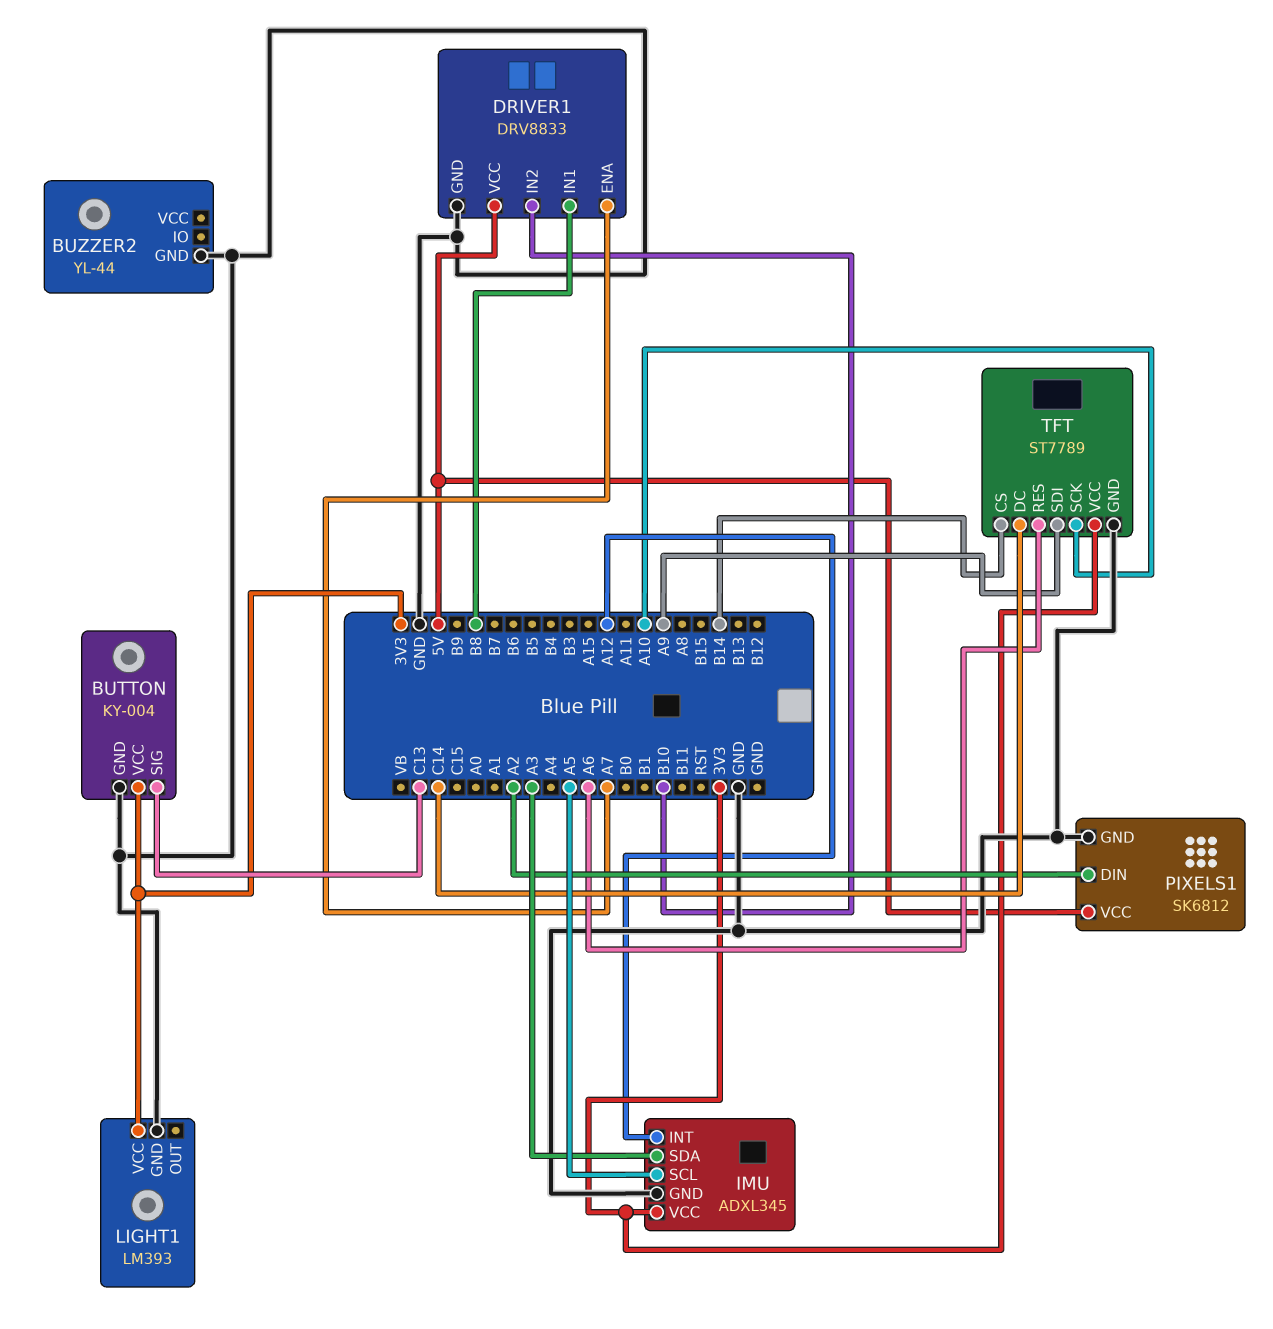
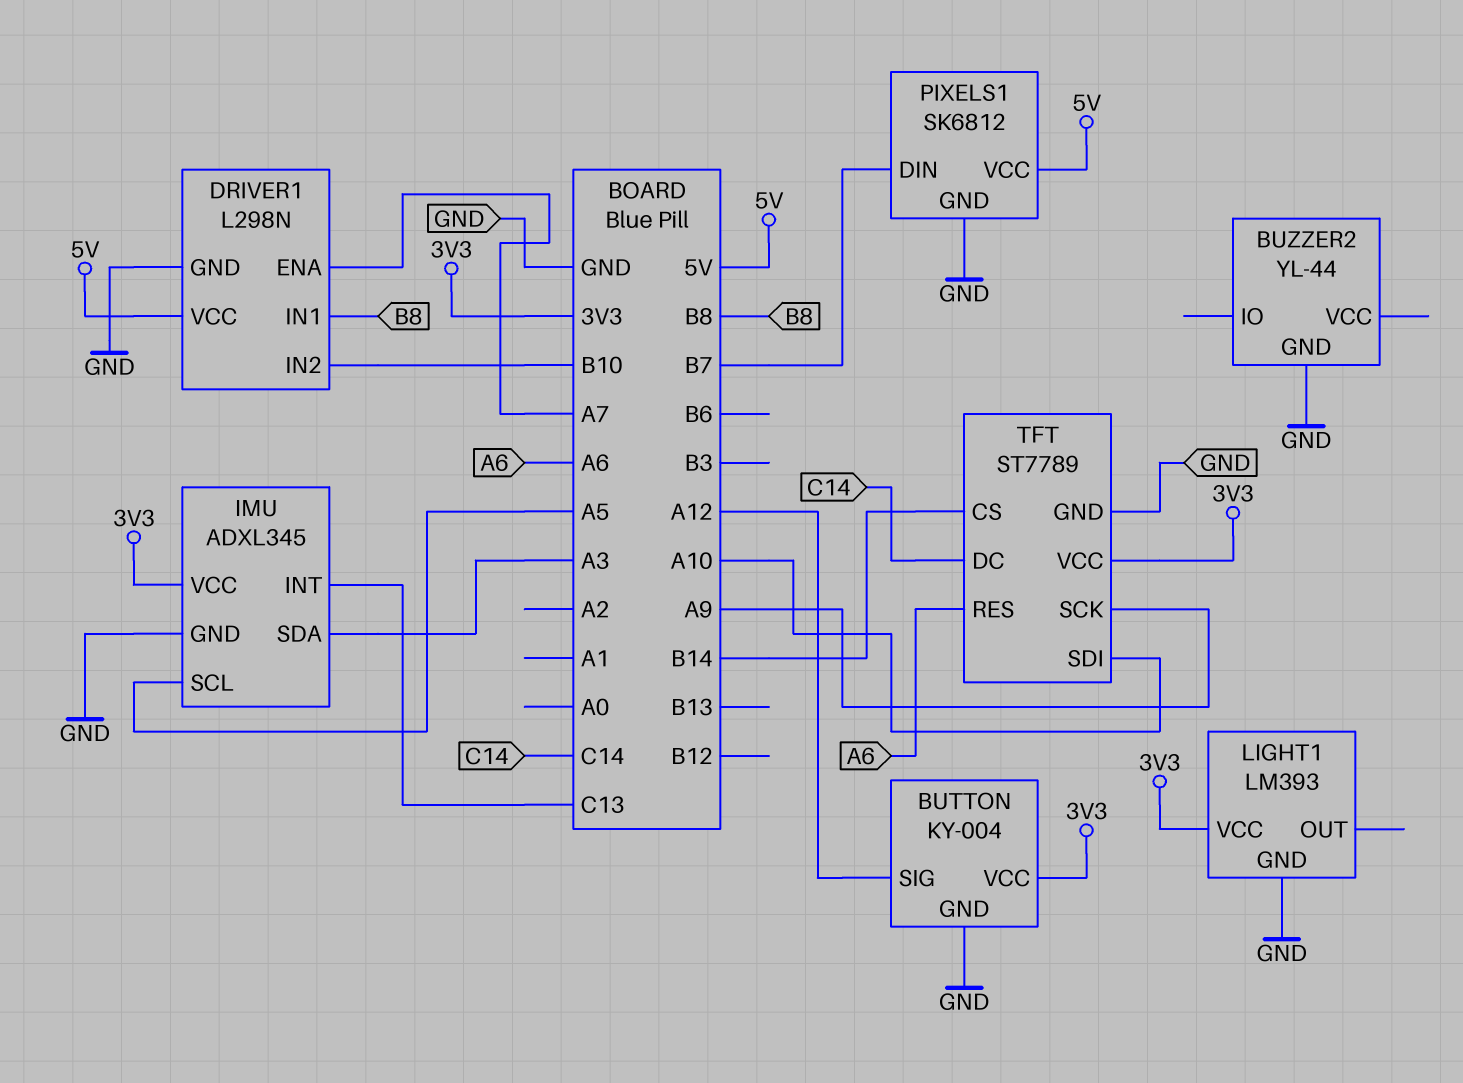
BUTTON pin SIG: C13 -> A12
DRIVER1: DRV8833 -> L298N
IMU pin INT: A12 -> C13
PIXELS1 pin DIN: A2 -> B7
TFT pin SCK: A10 -> A9
TFT pin SDI: A9 -> A10

